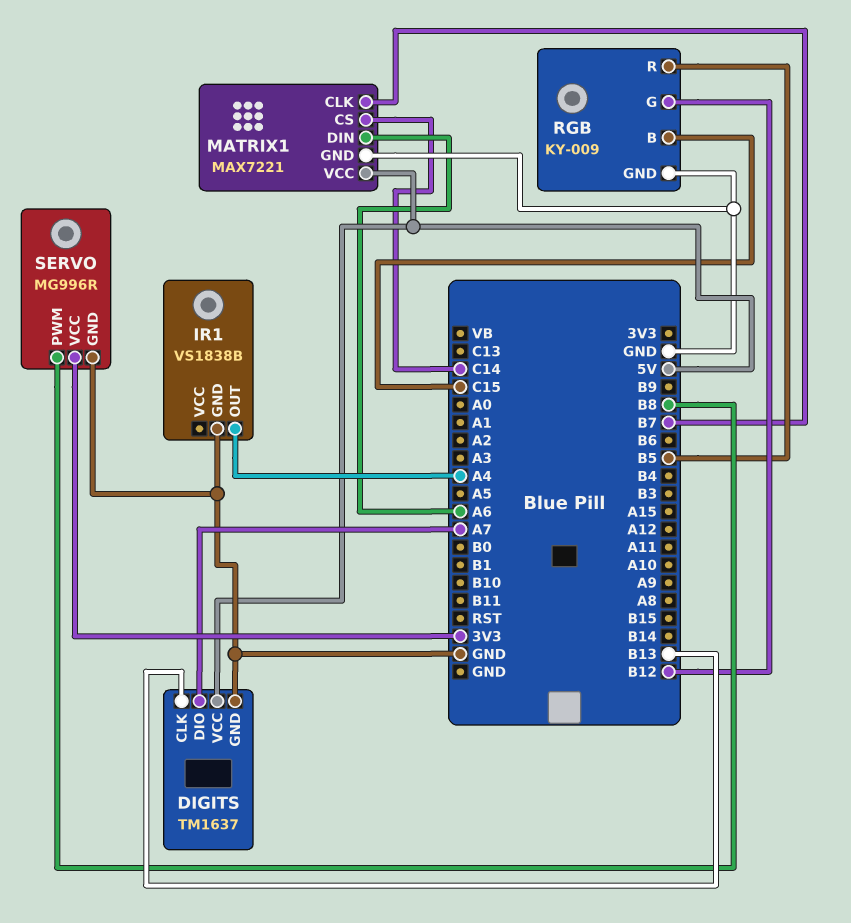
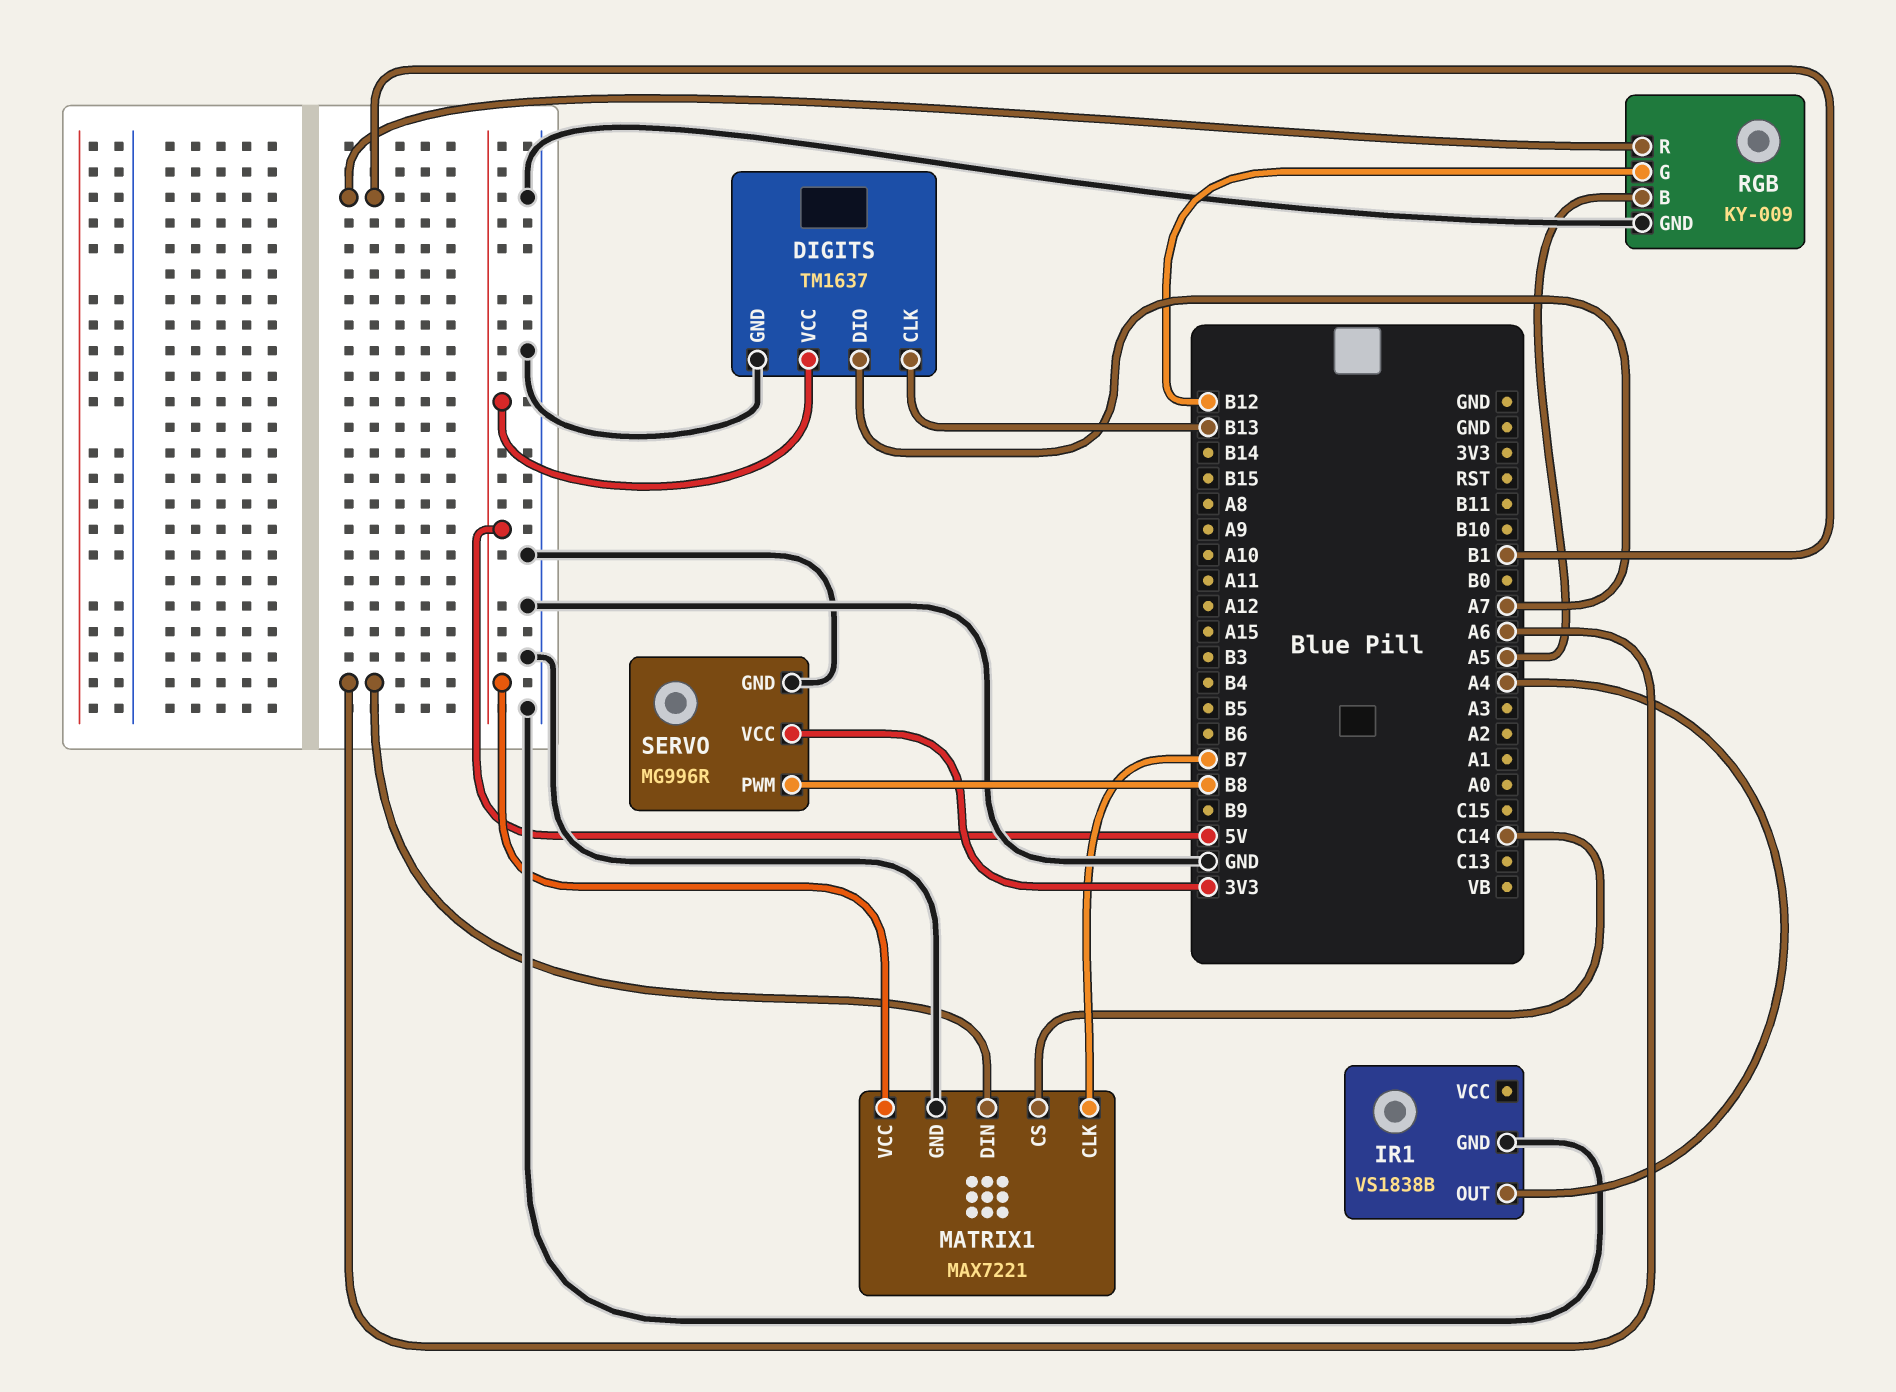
RGB pin B: C15 -> A5
RGB pin R: B5 -> B1

